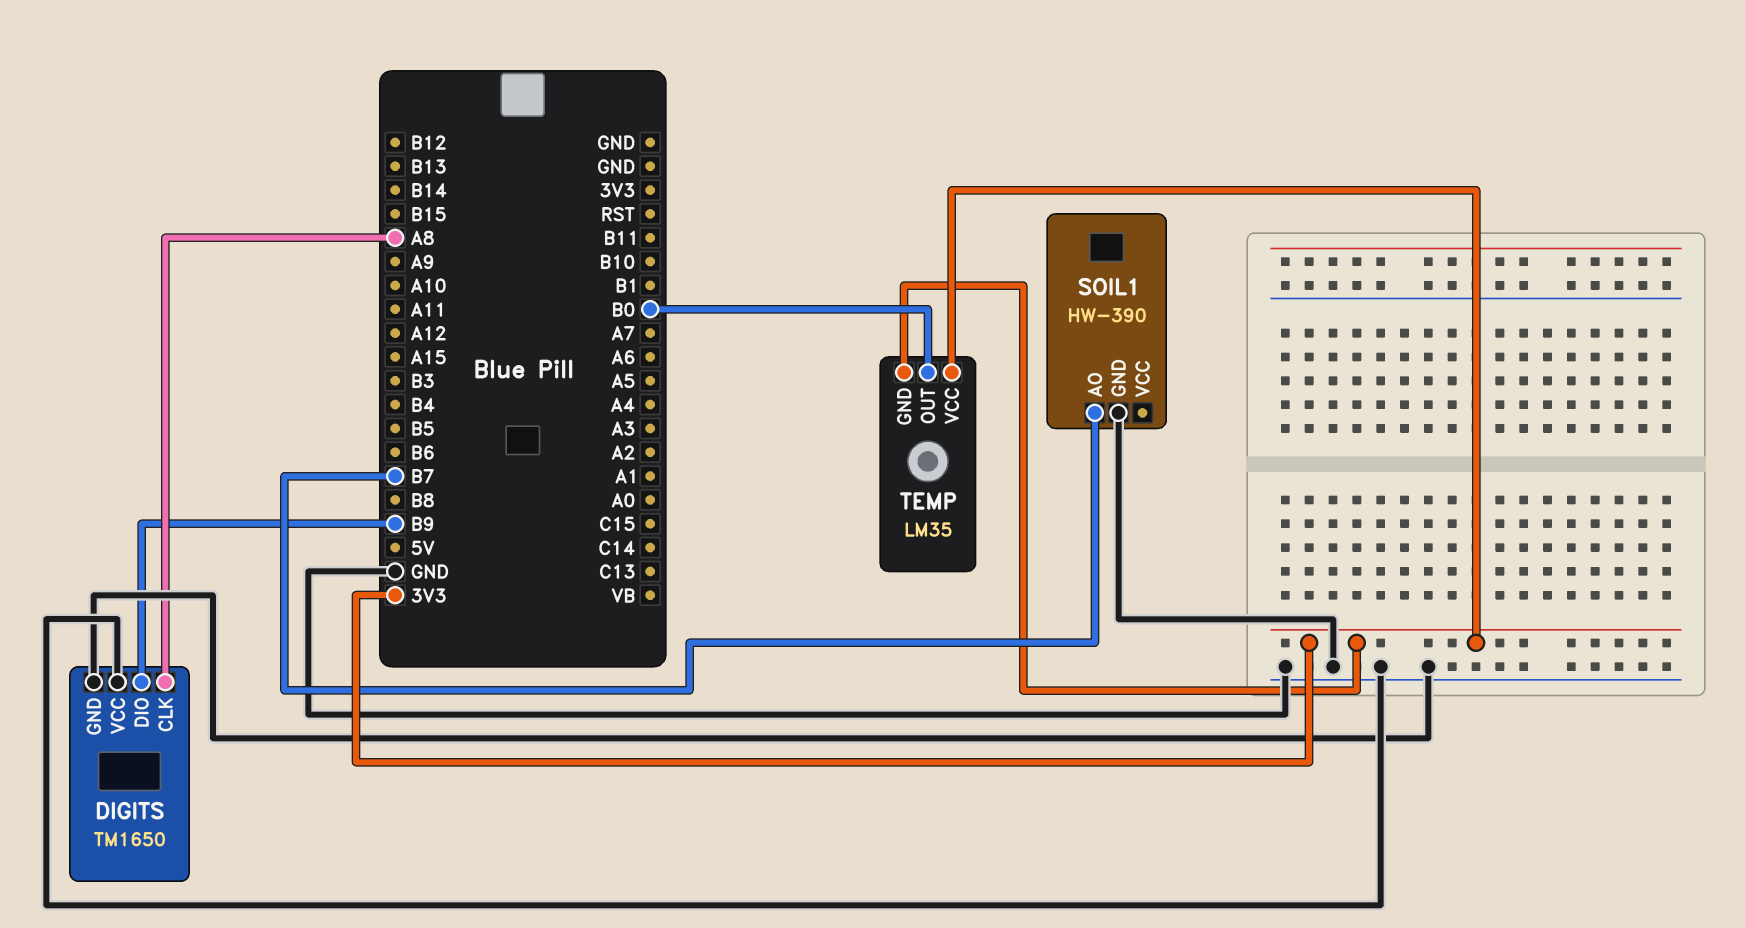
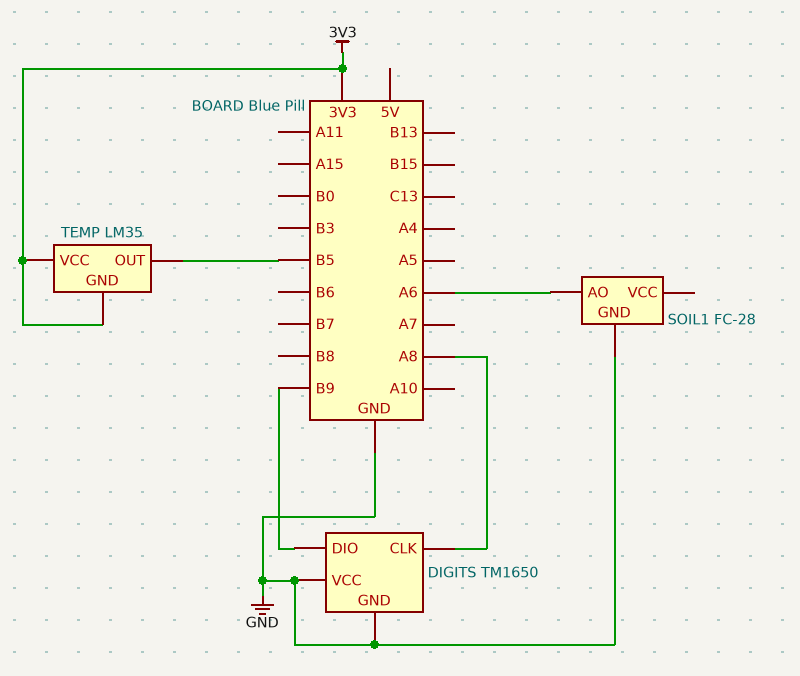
SOIL1: HW-390 -> FC-28
SOIL1 pin AO: B7 -> A6
TEMP pin OUT: B0 -> B5

